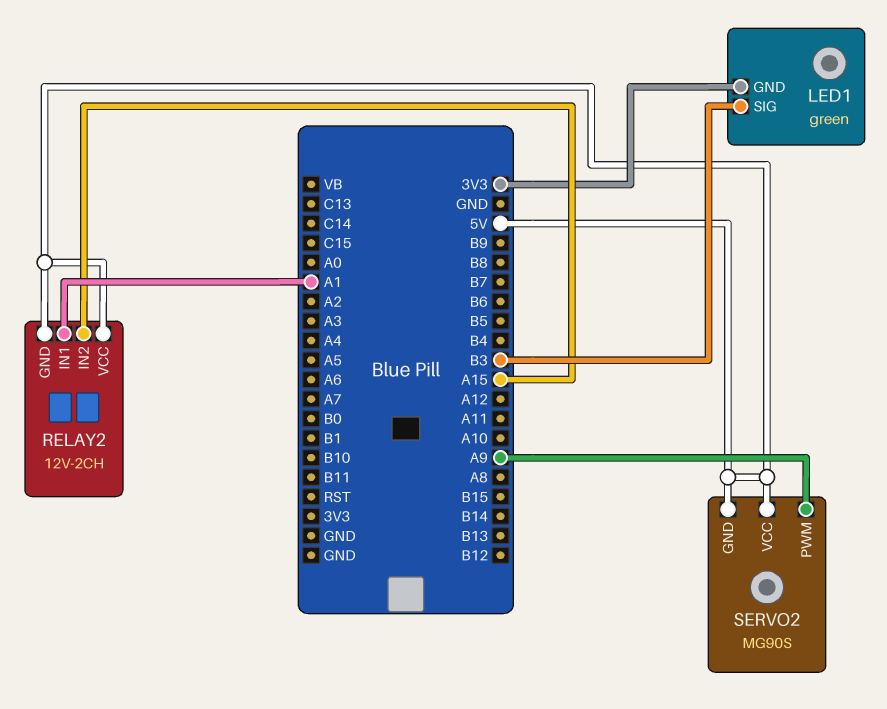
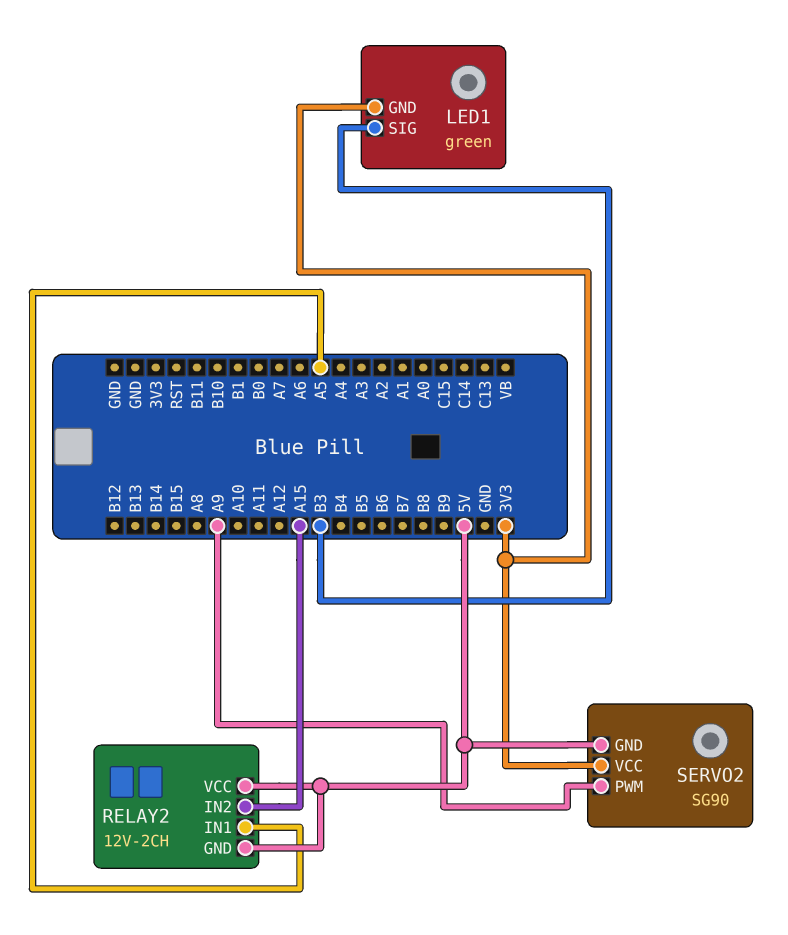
RELAY2 pin IN1: A1 -> A5
SERVO2: MG90S -> SG90
SERVO2 pin VCC: 5V -> 3V3

